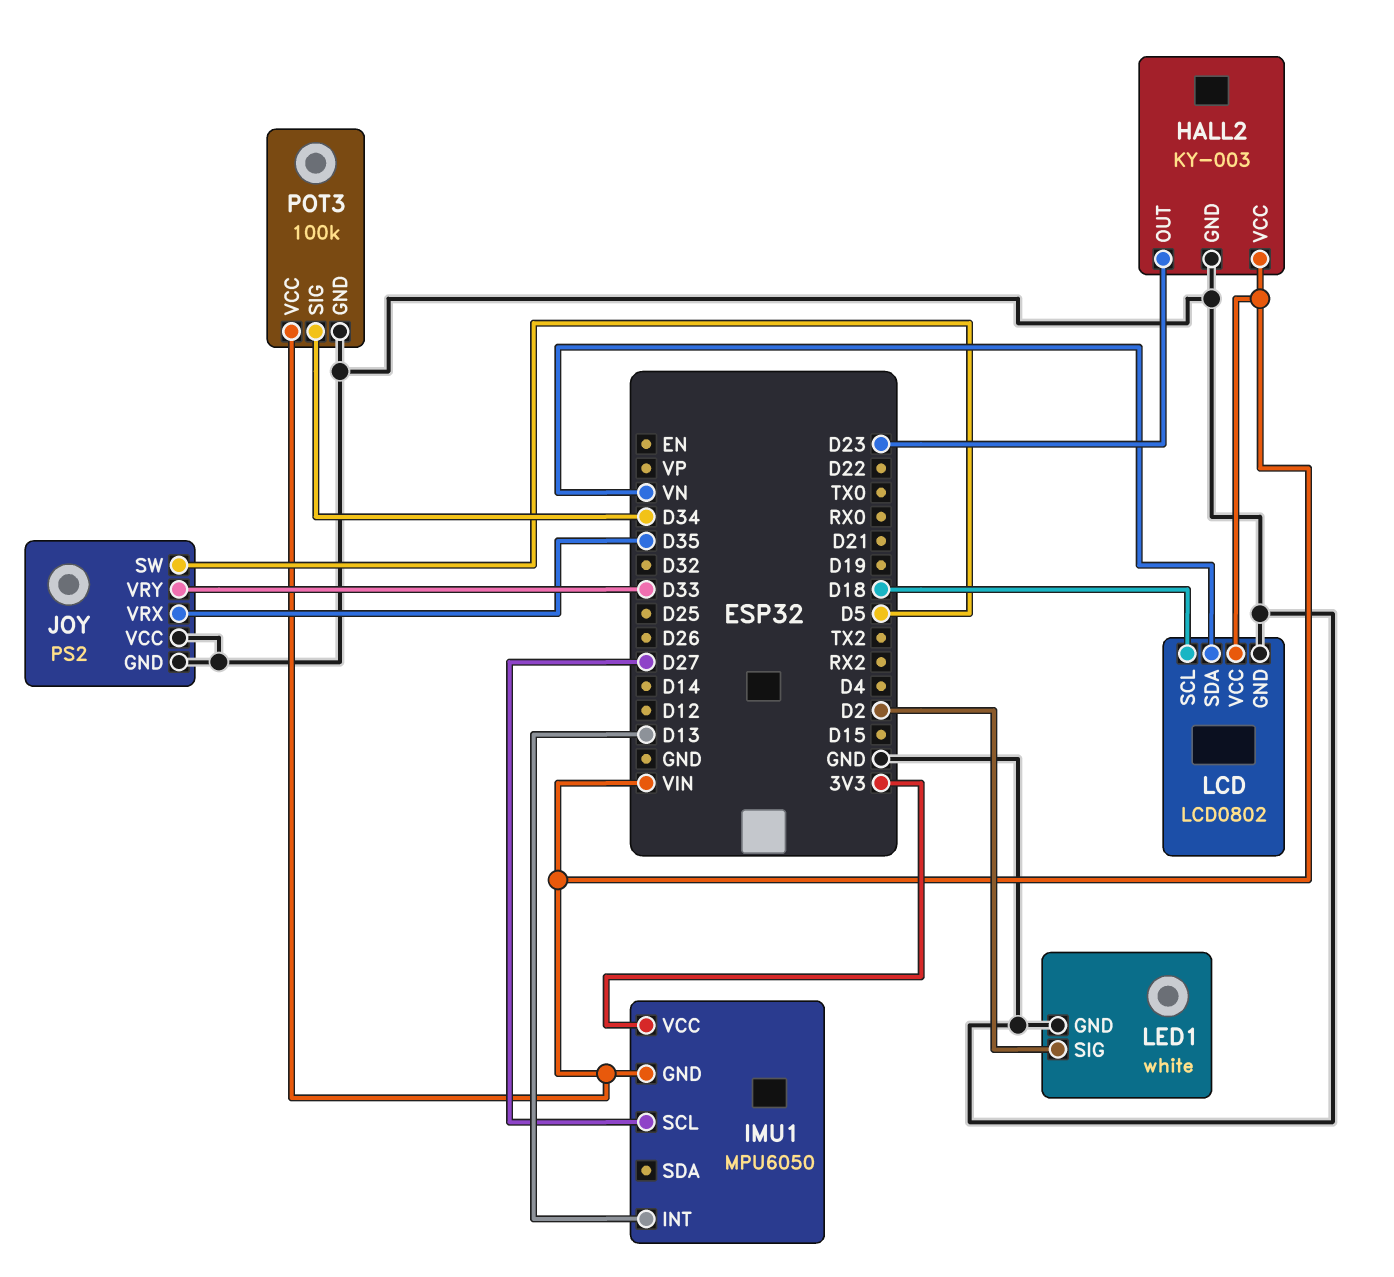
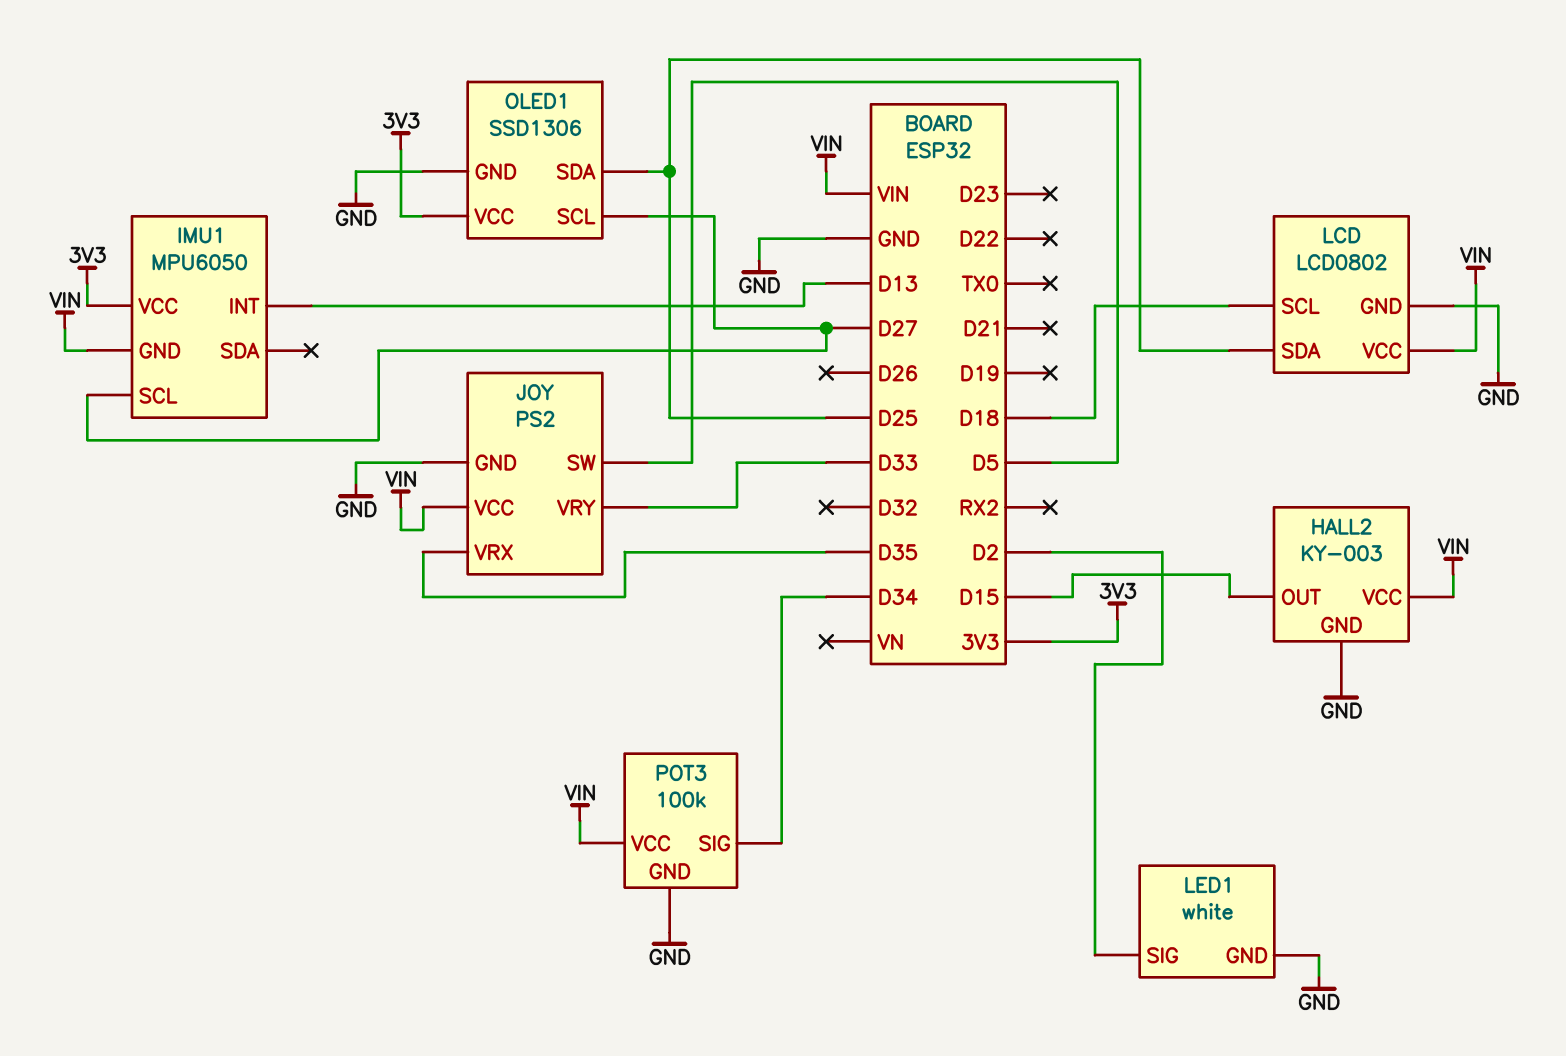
HALL2 pin OUT: D23 -> D15
JOY pin VCC: GND -> VIN
LCD pin SDA: VN -> D25
OLED1: none -> SSD1306
OLED1 pin GND: none -> GND
OLED1 pin SCL: none -> D27
OLED1 pin SDA: none -> D25
OLED1 pin VCC: none -> 3V3

